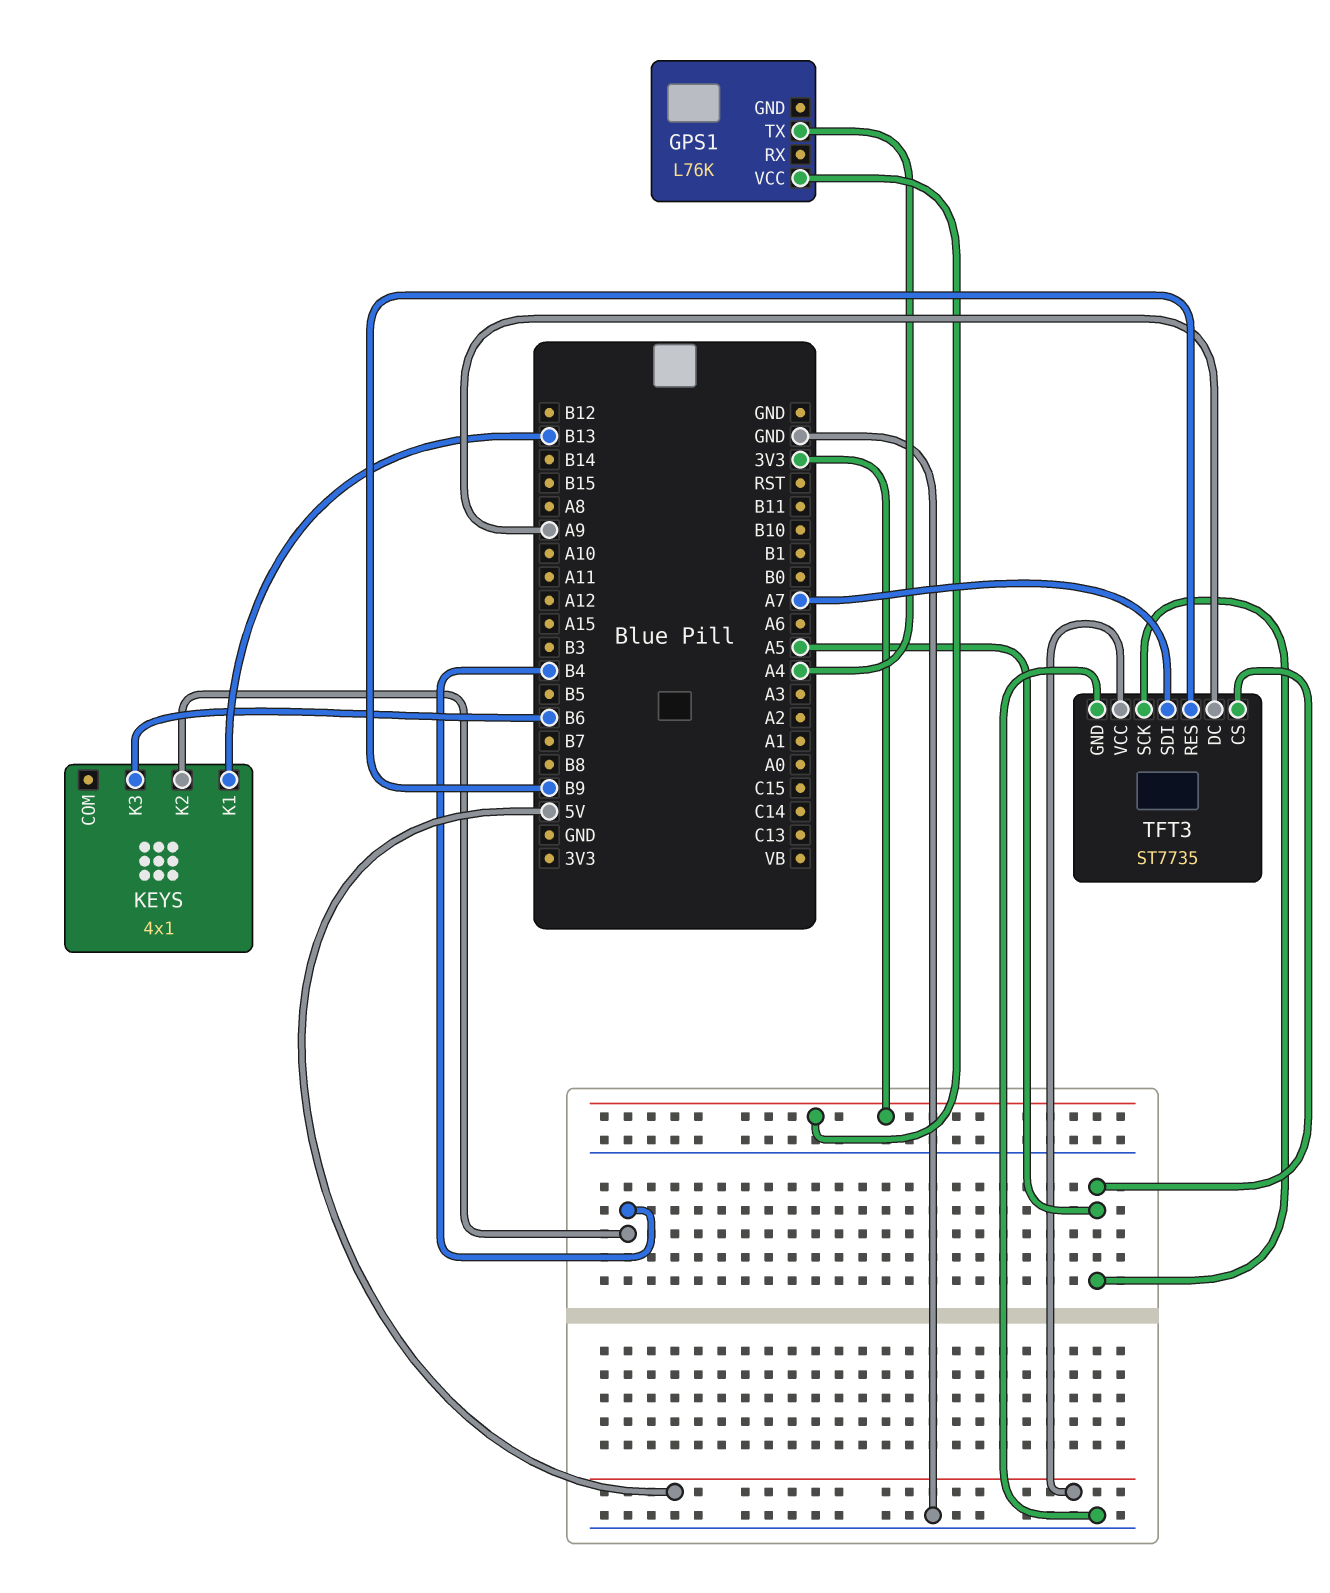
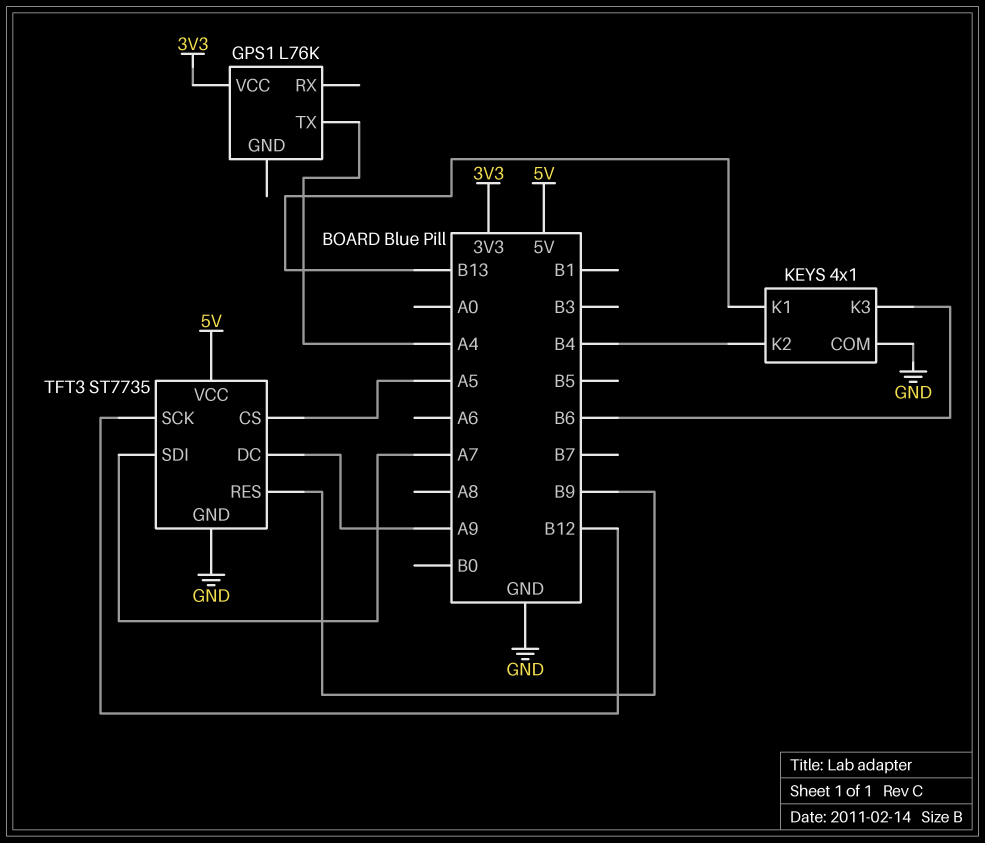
KEYS pin COM: none -> GND
TFT3 pin SCK: A5 -> B12

